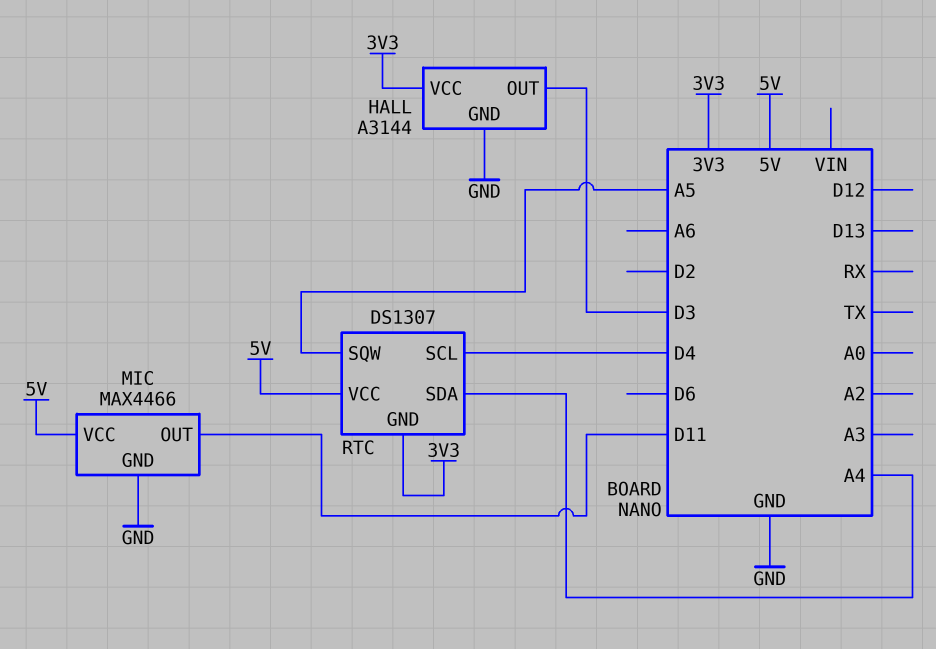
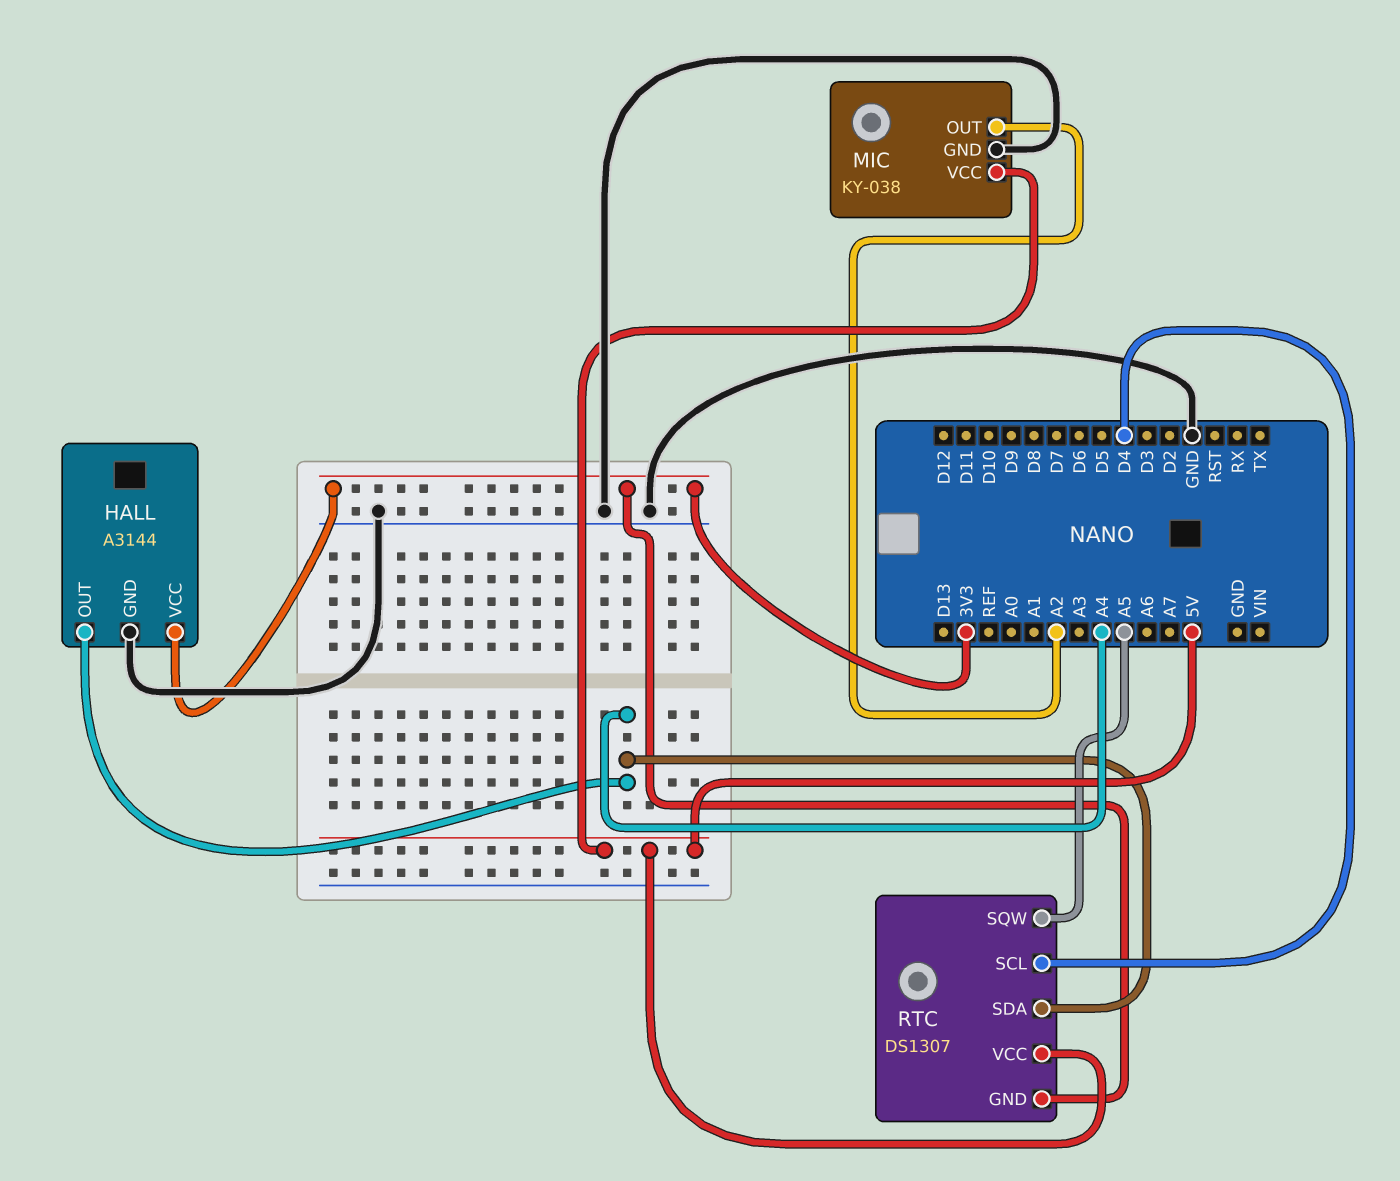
HALL pin OUT: D3 -> A4
MIC: MAX4466 -> KY-038
MIC pin OUT: D11 -> A2

